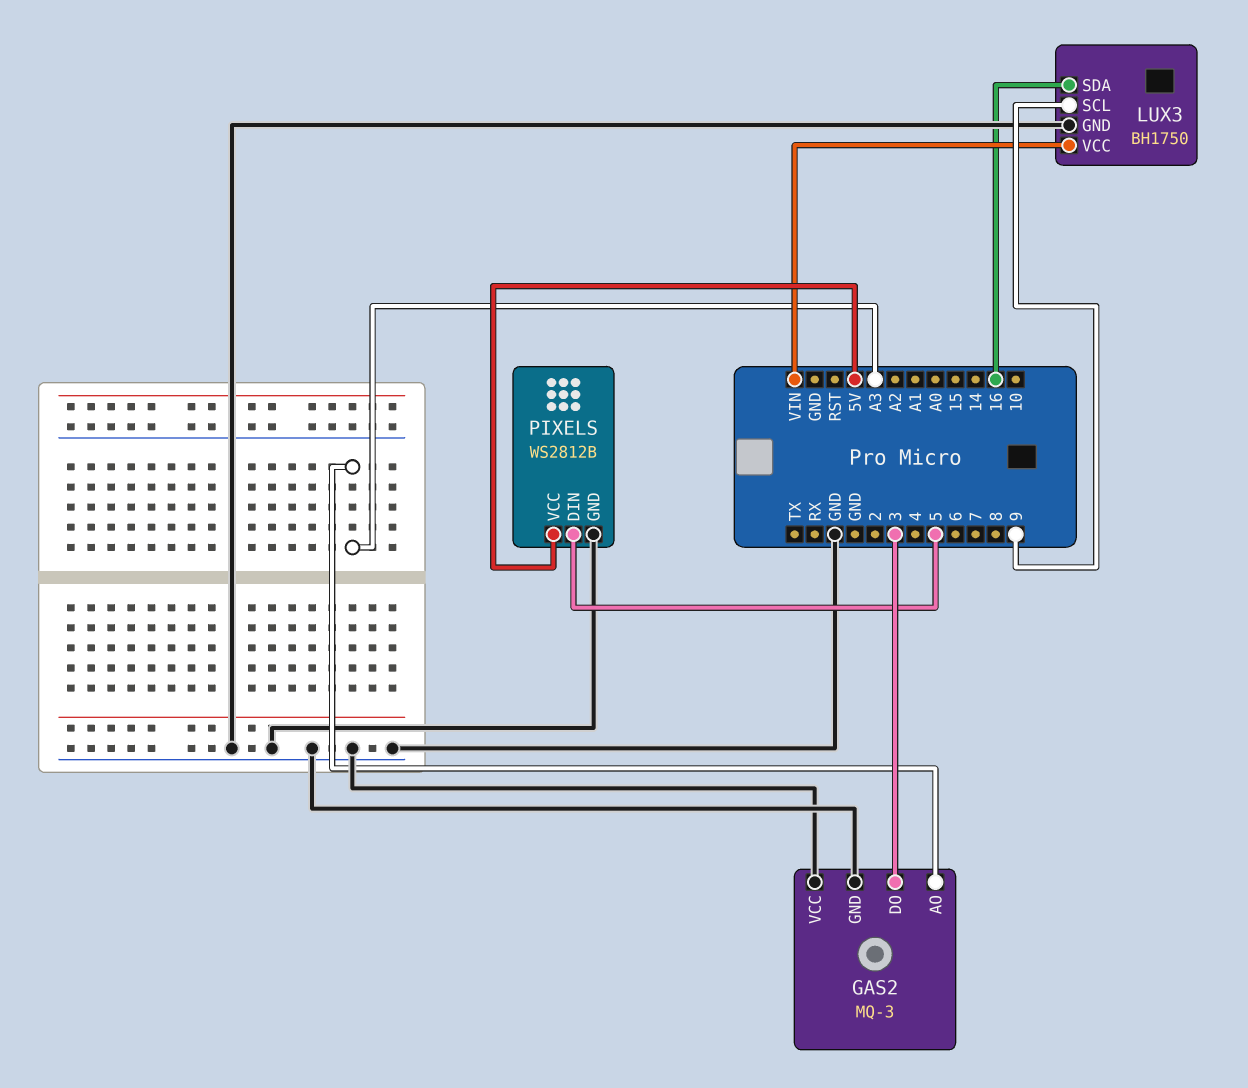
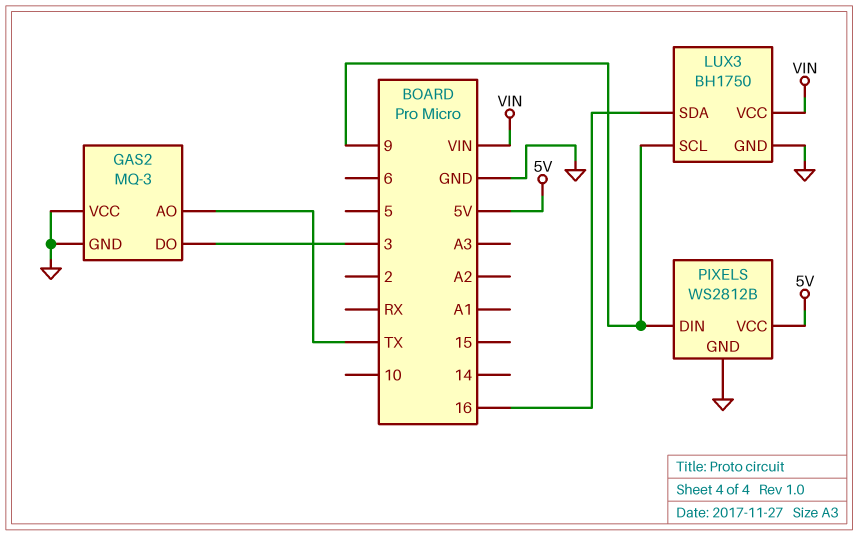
GAS2 pin AO: A3 -> TX
PIXELS pin DIN: 5 -> 9

